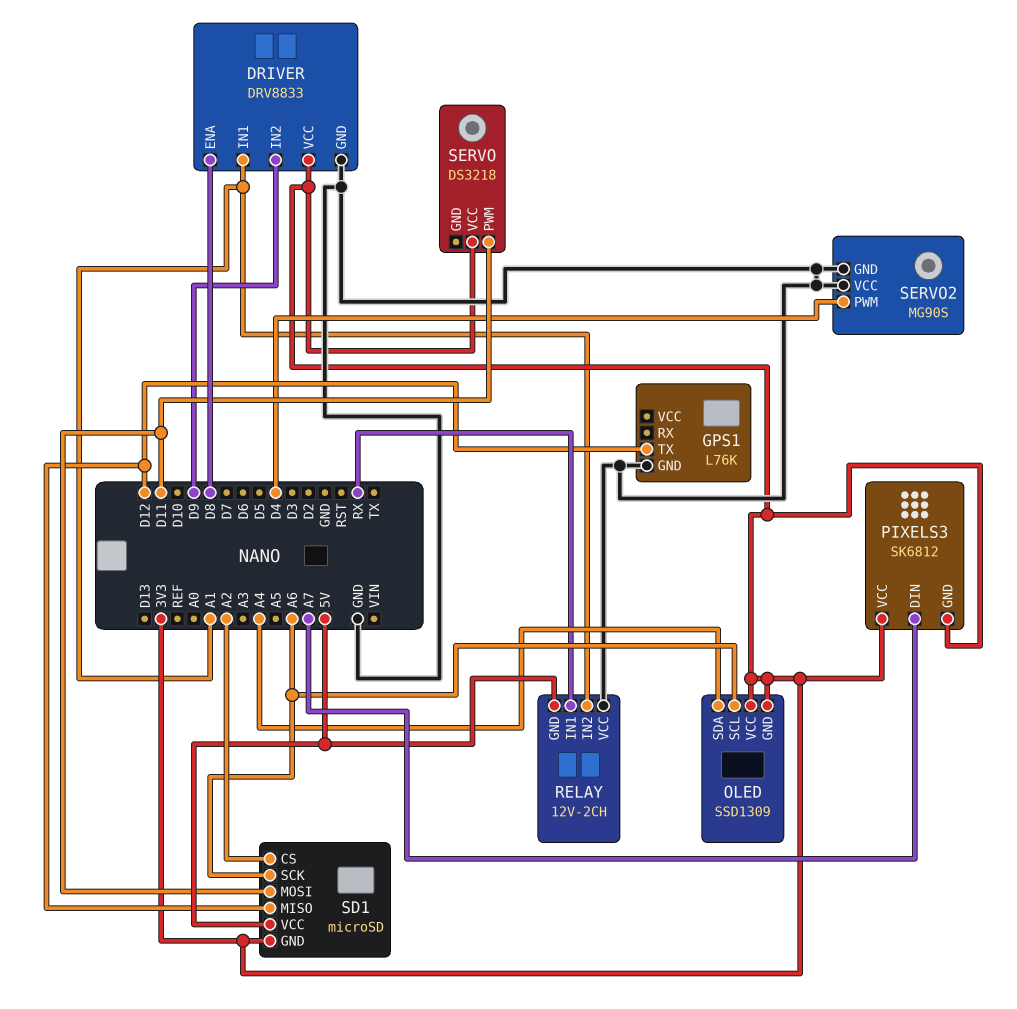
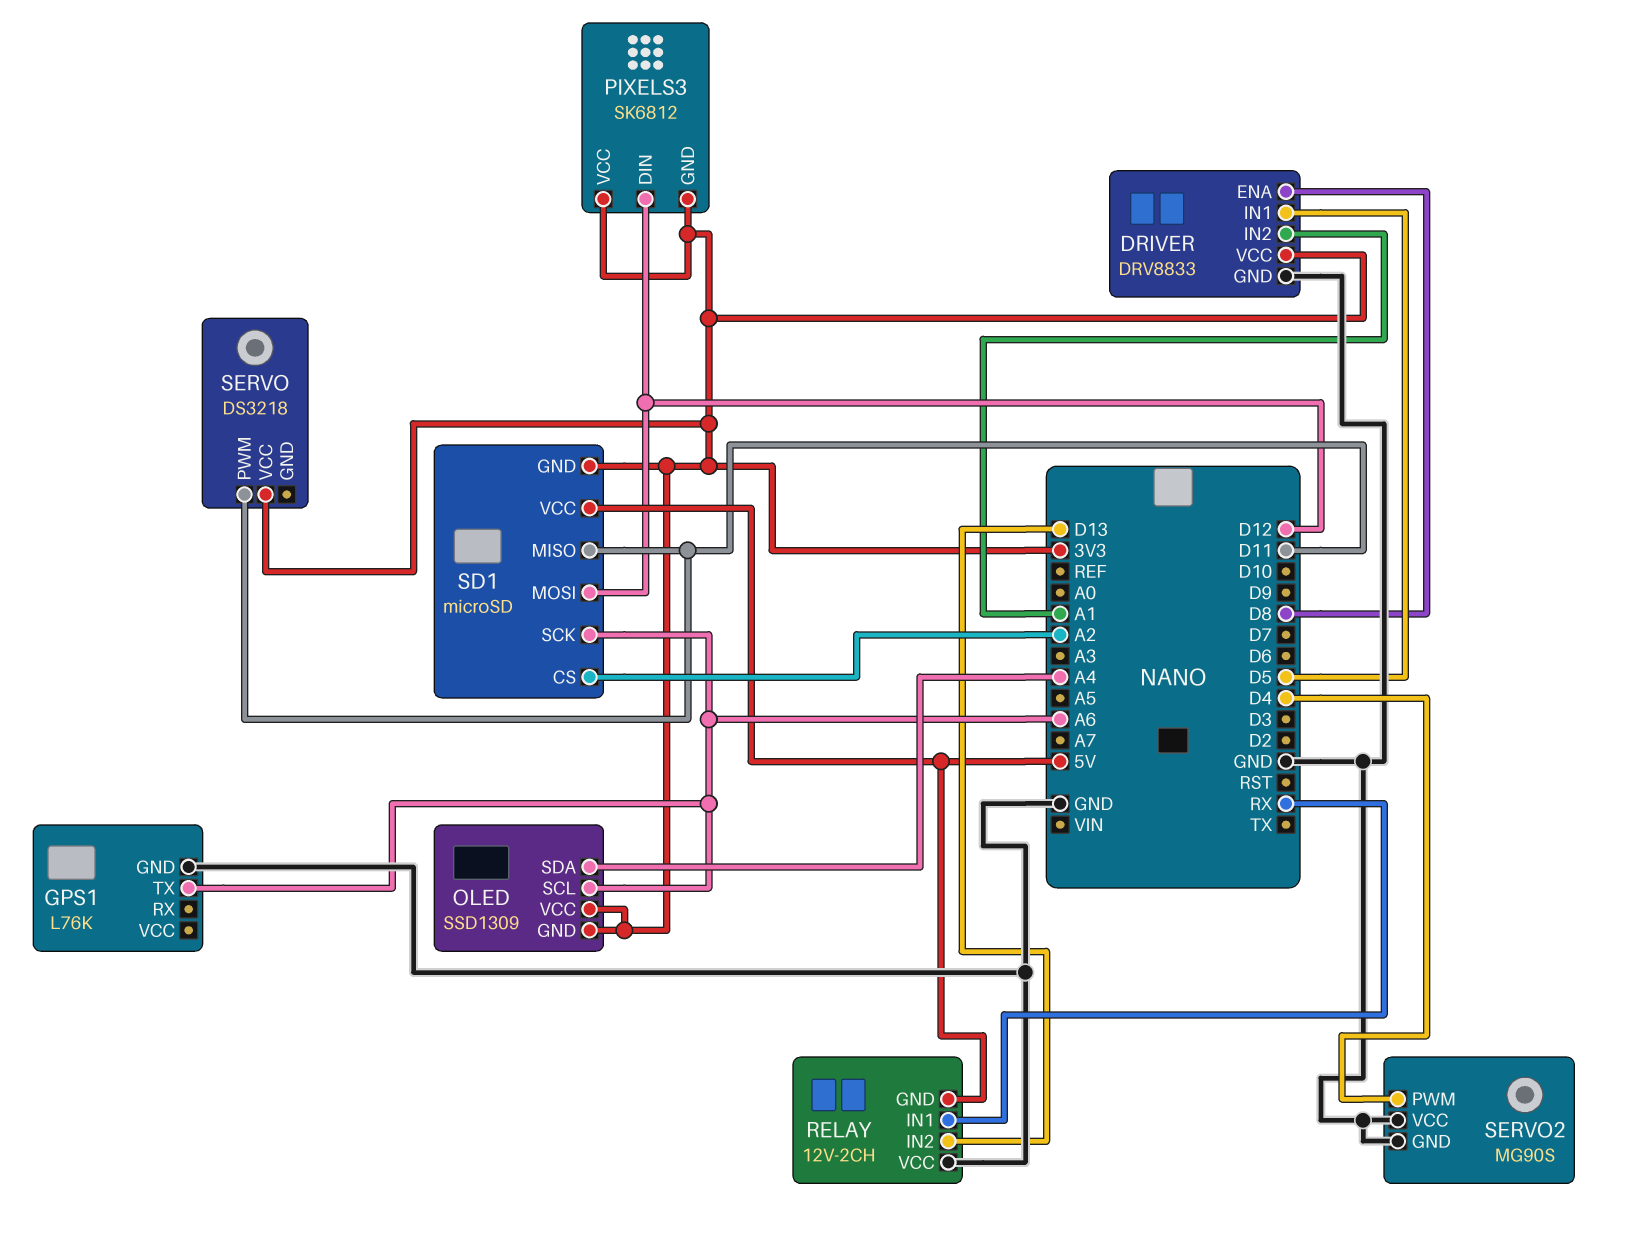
DRIVER pin IN1: A1 -> D5
DRIVER pin IN2: D9 -> A1
GPS1 pin TX: D12 -> A6
PIXELS3 pin DIN: A7 -> D12
RELAY pin IN2: A1 -> D13
SD1 pin MISO: D12 -> D11
SD1 pin MOSI: D11 -> D12

